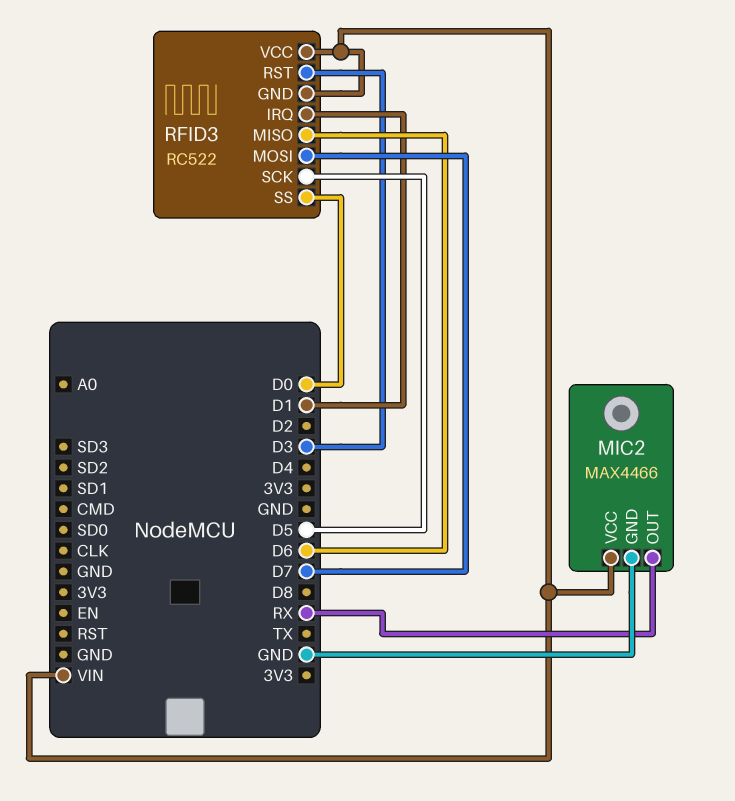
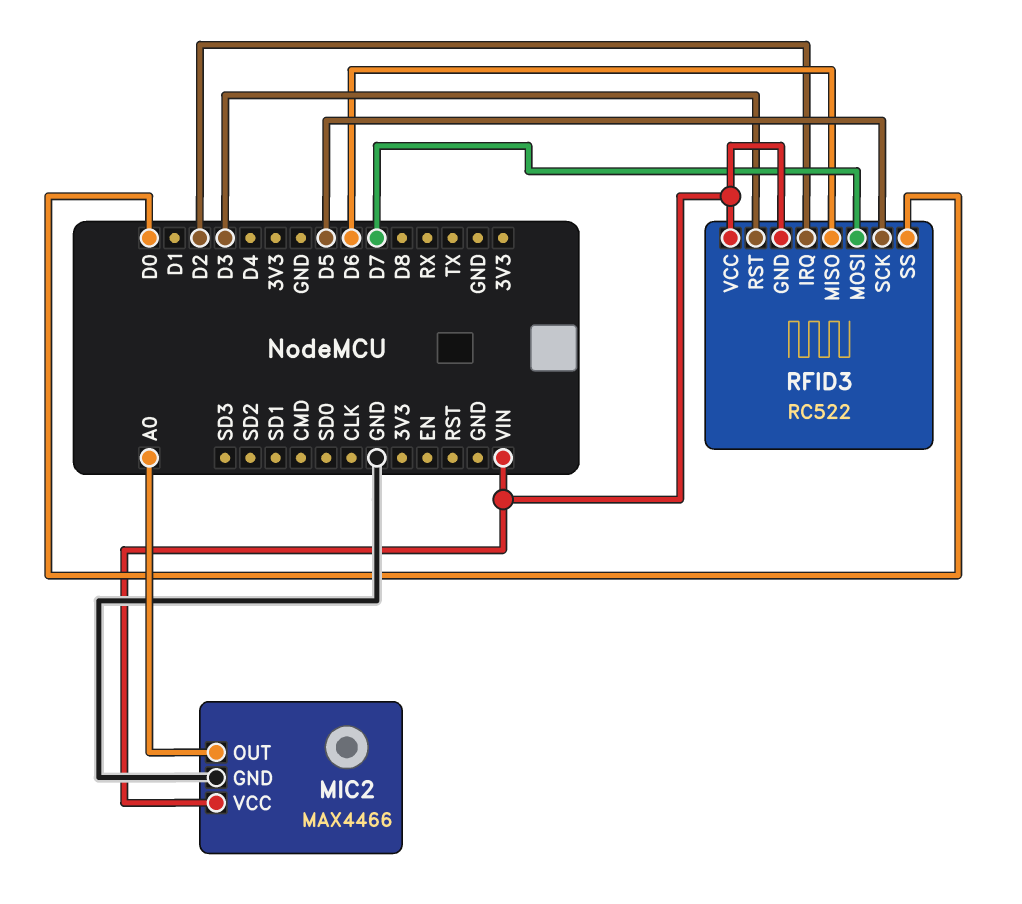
MIC2 pin OUT: RX -> A0
RFID3 pin IRQ: D1 -> D2

